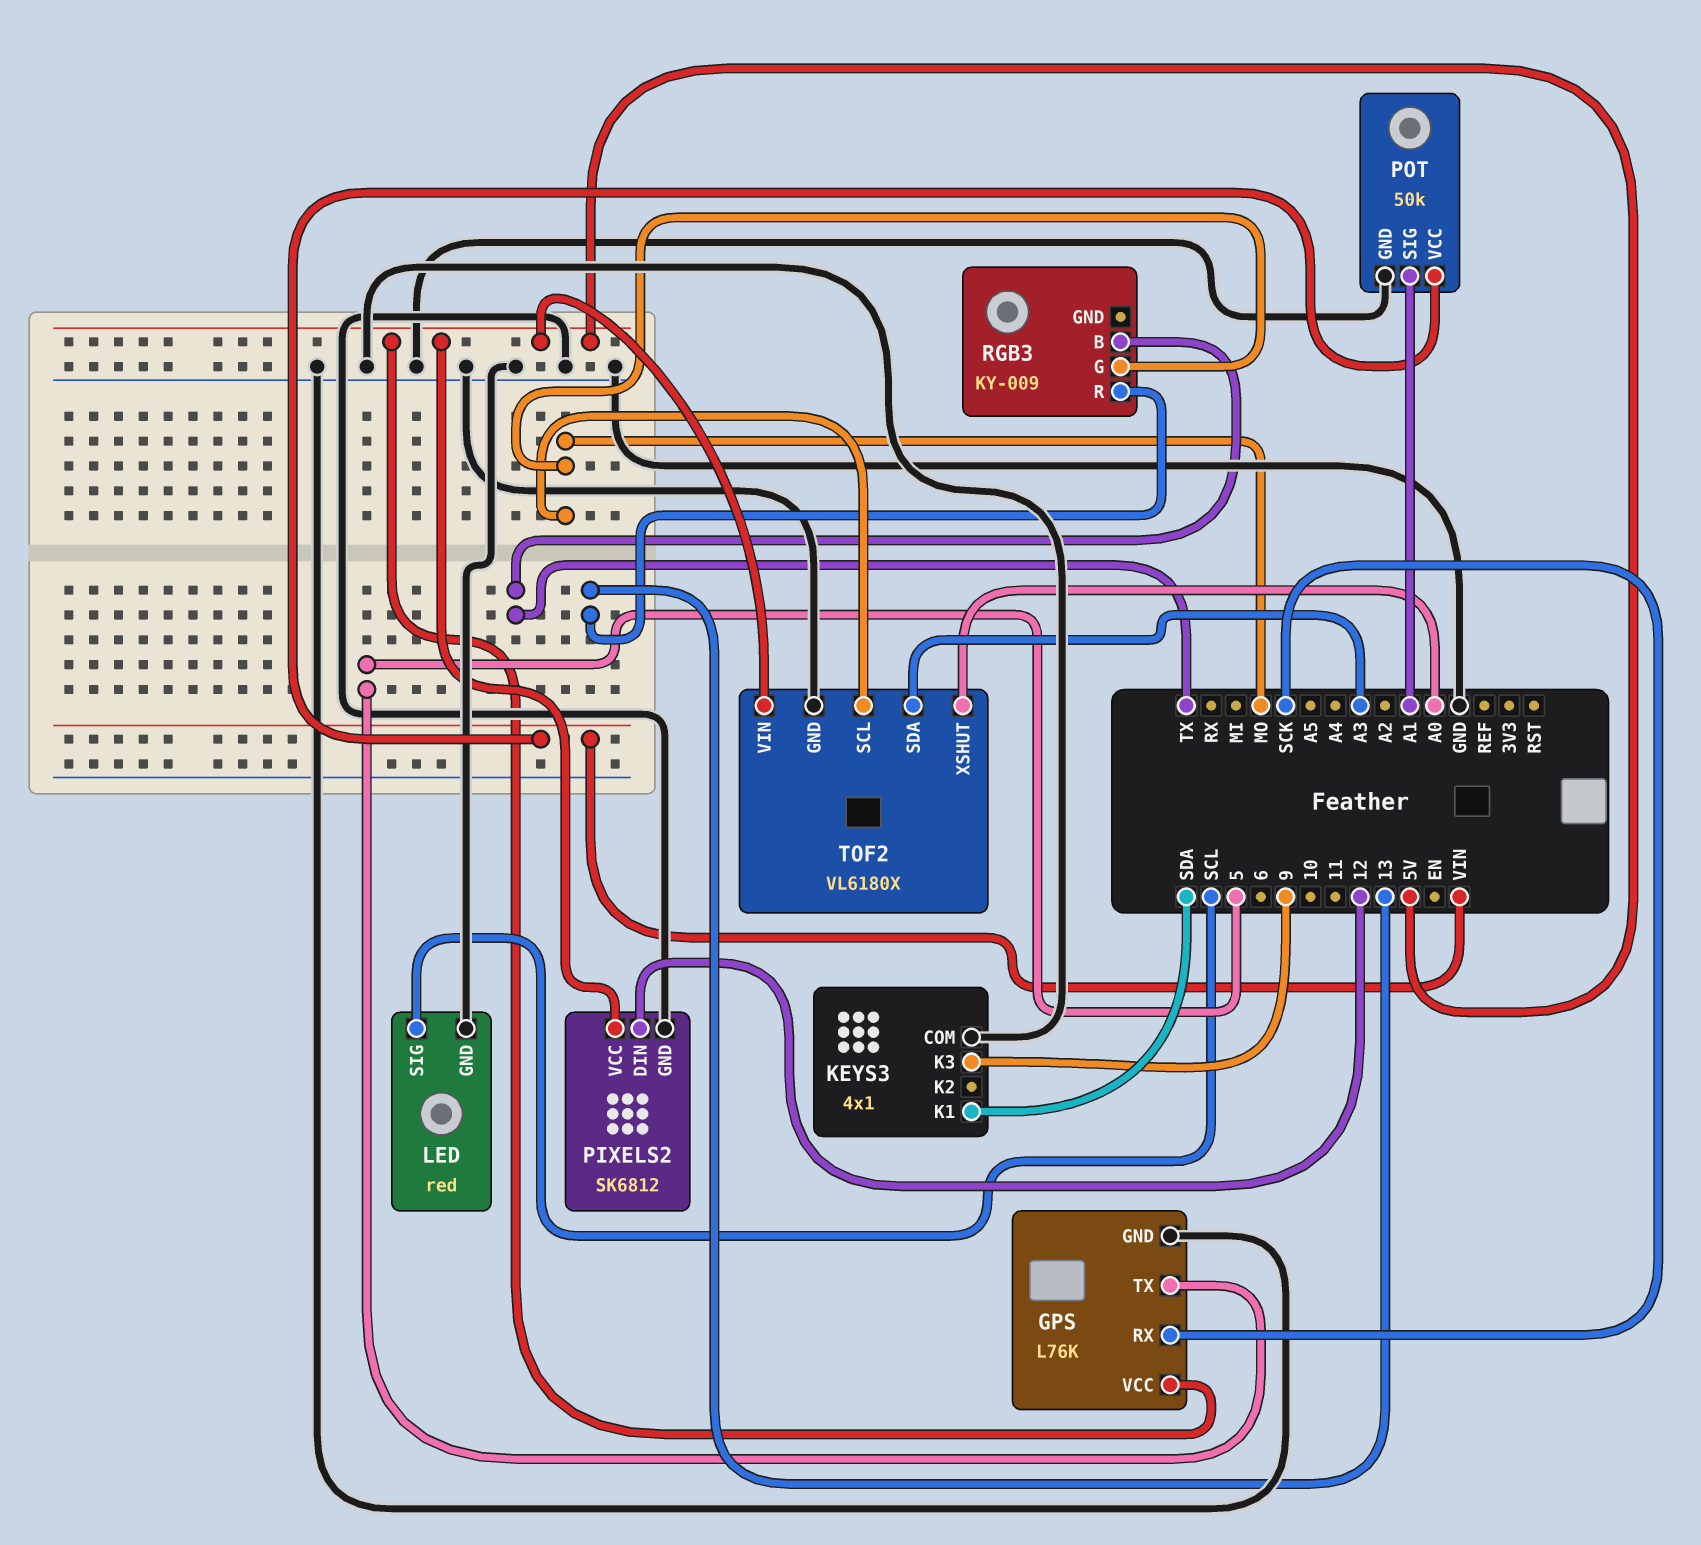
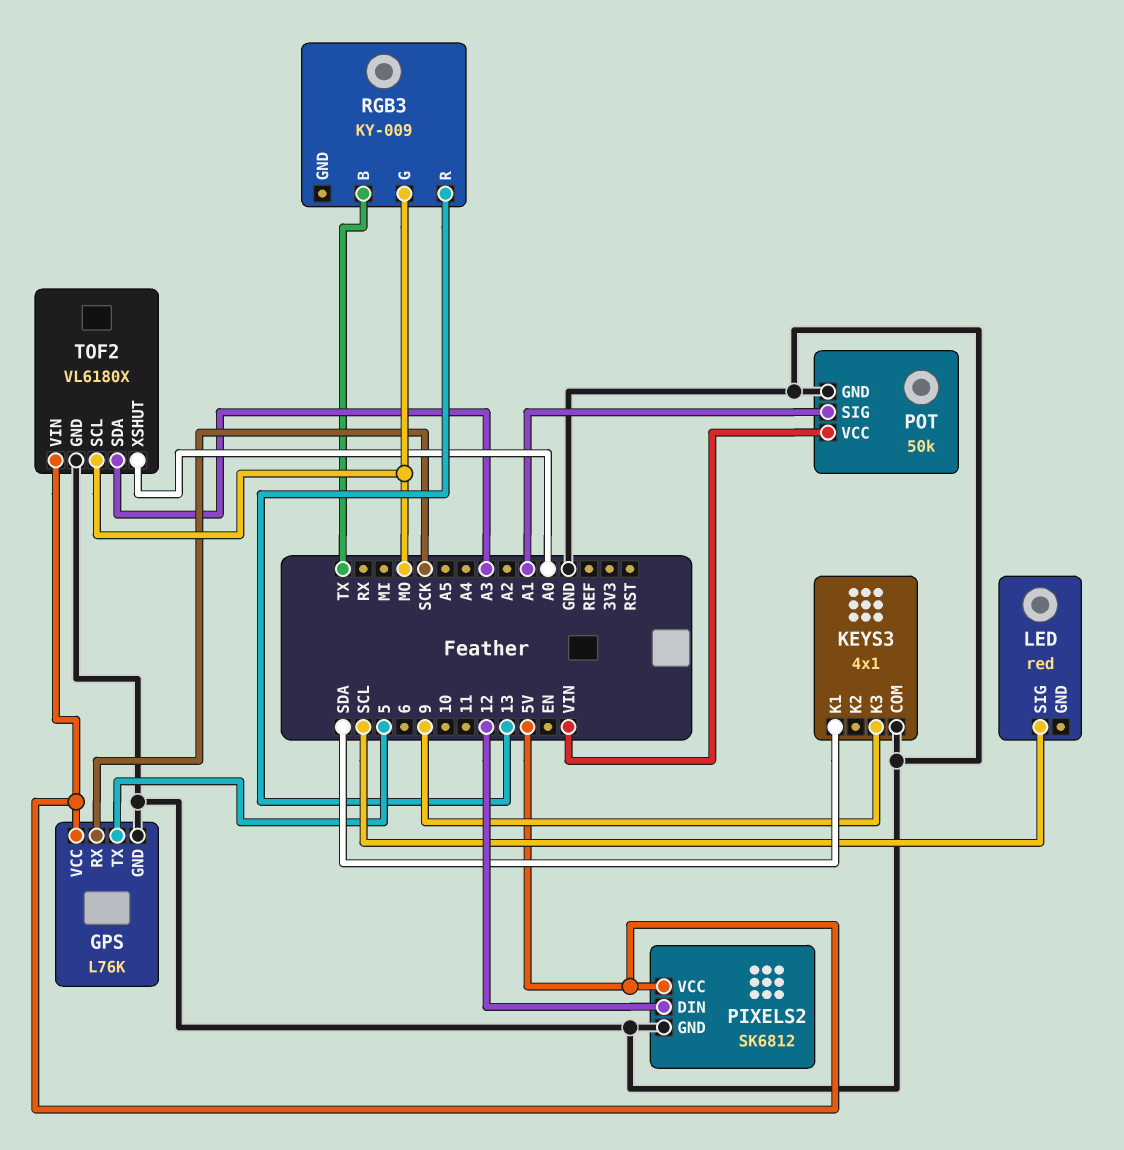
LED pin GND: GND -> none

